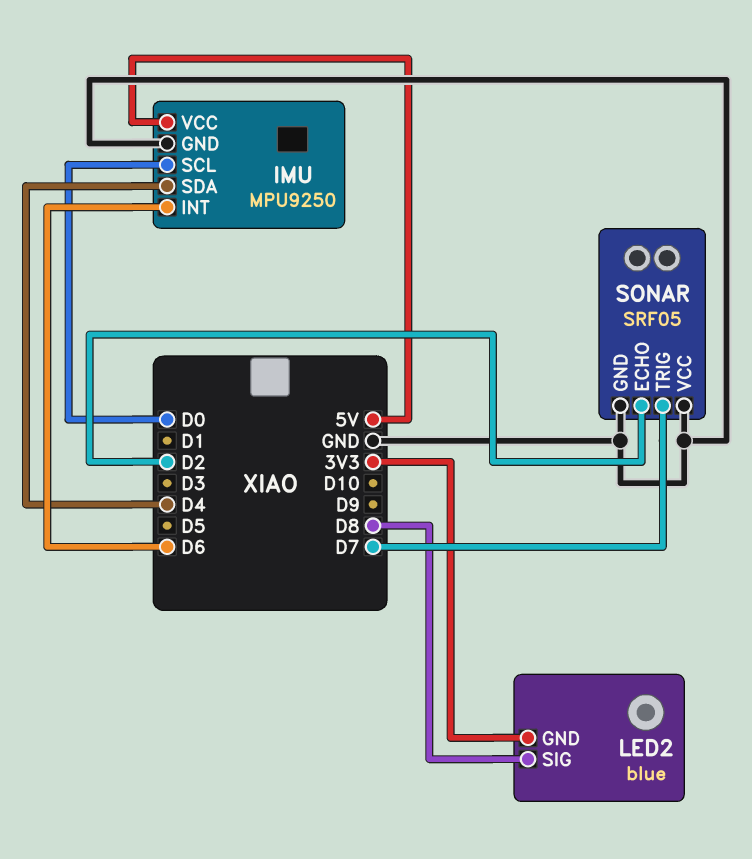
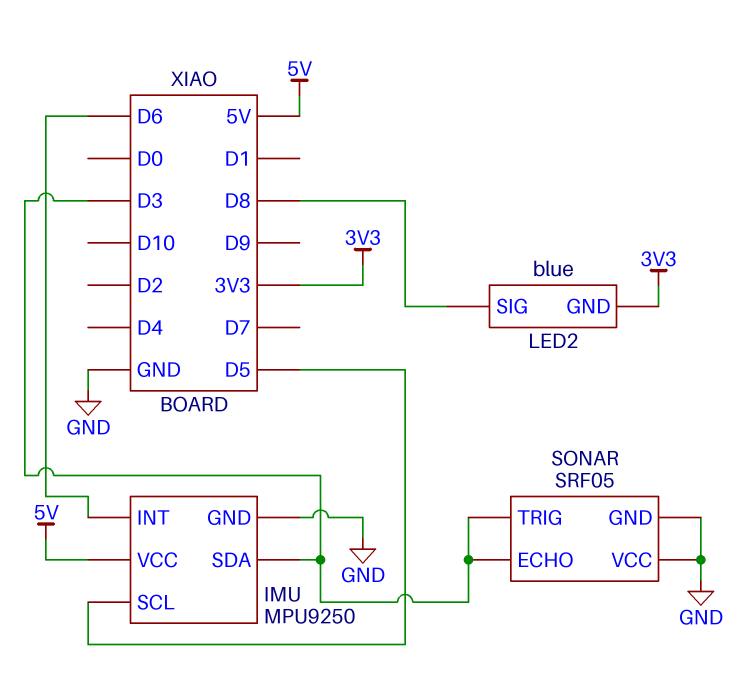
IMU pin SCL: D0 -> D5
IMU pin SDA: D4 -> D3
SONAR pin ECHO: D2 -> D3
SONAR pin TRIG: D7 -> D3

